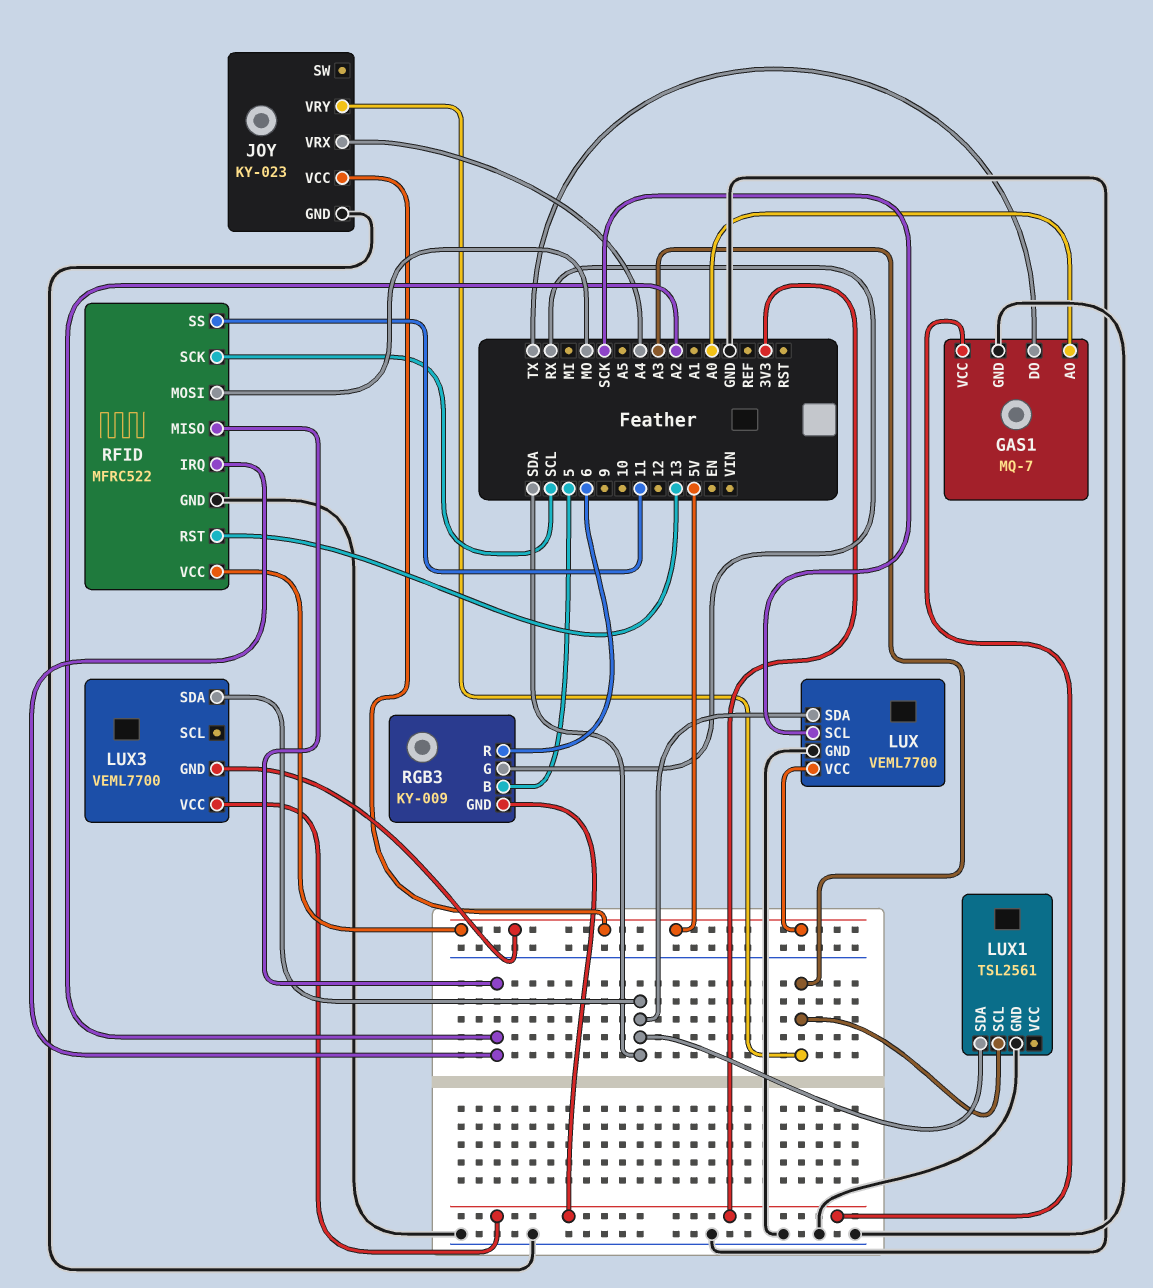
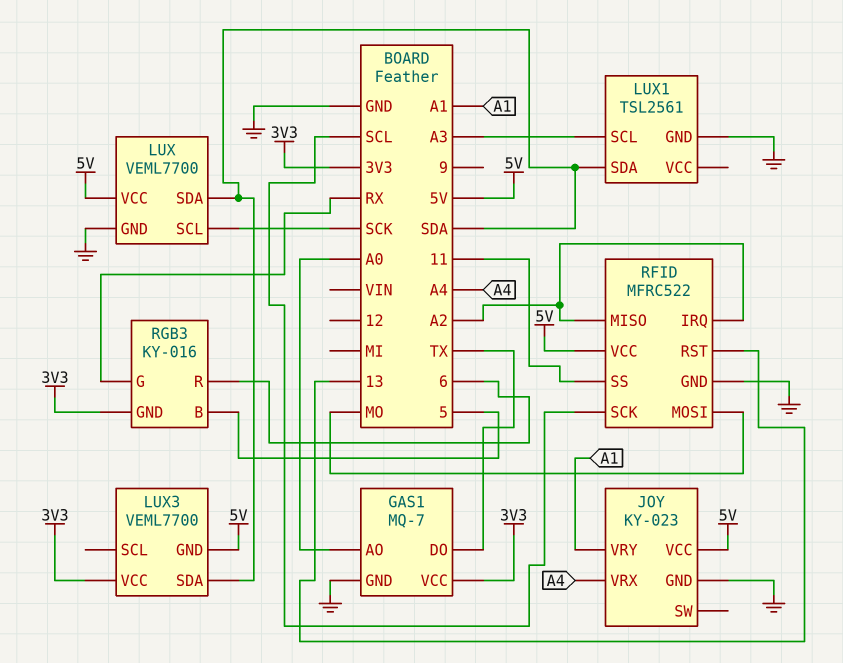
JOY pin VRY: A3 -> A1
RGB3: KY-009 -> KY-016

